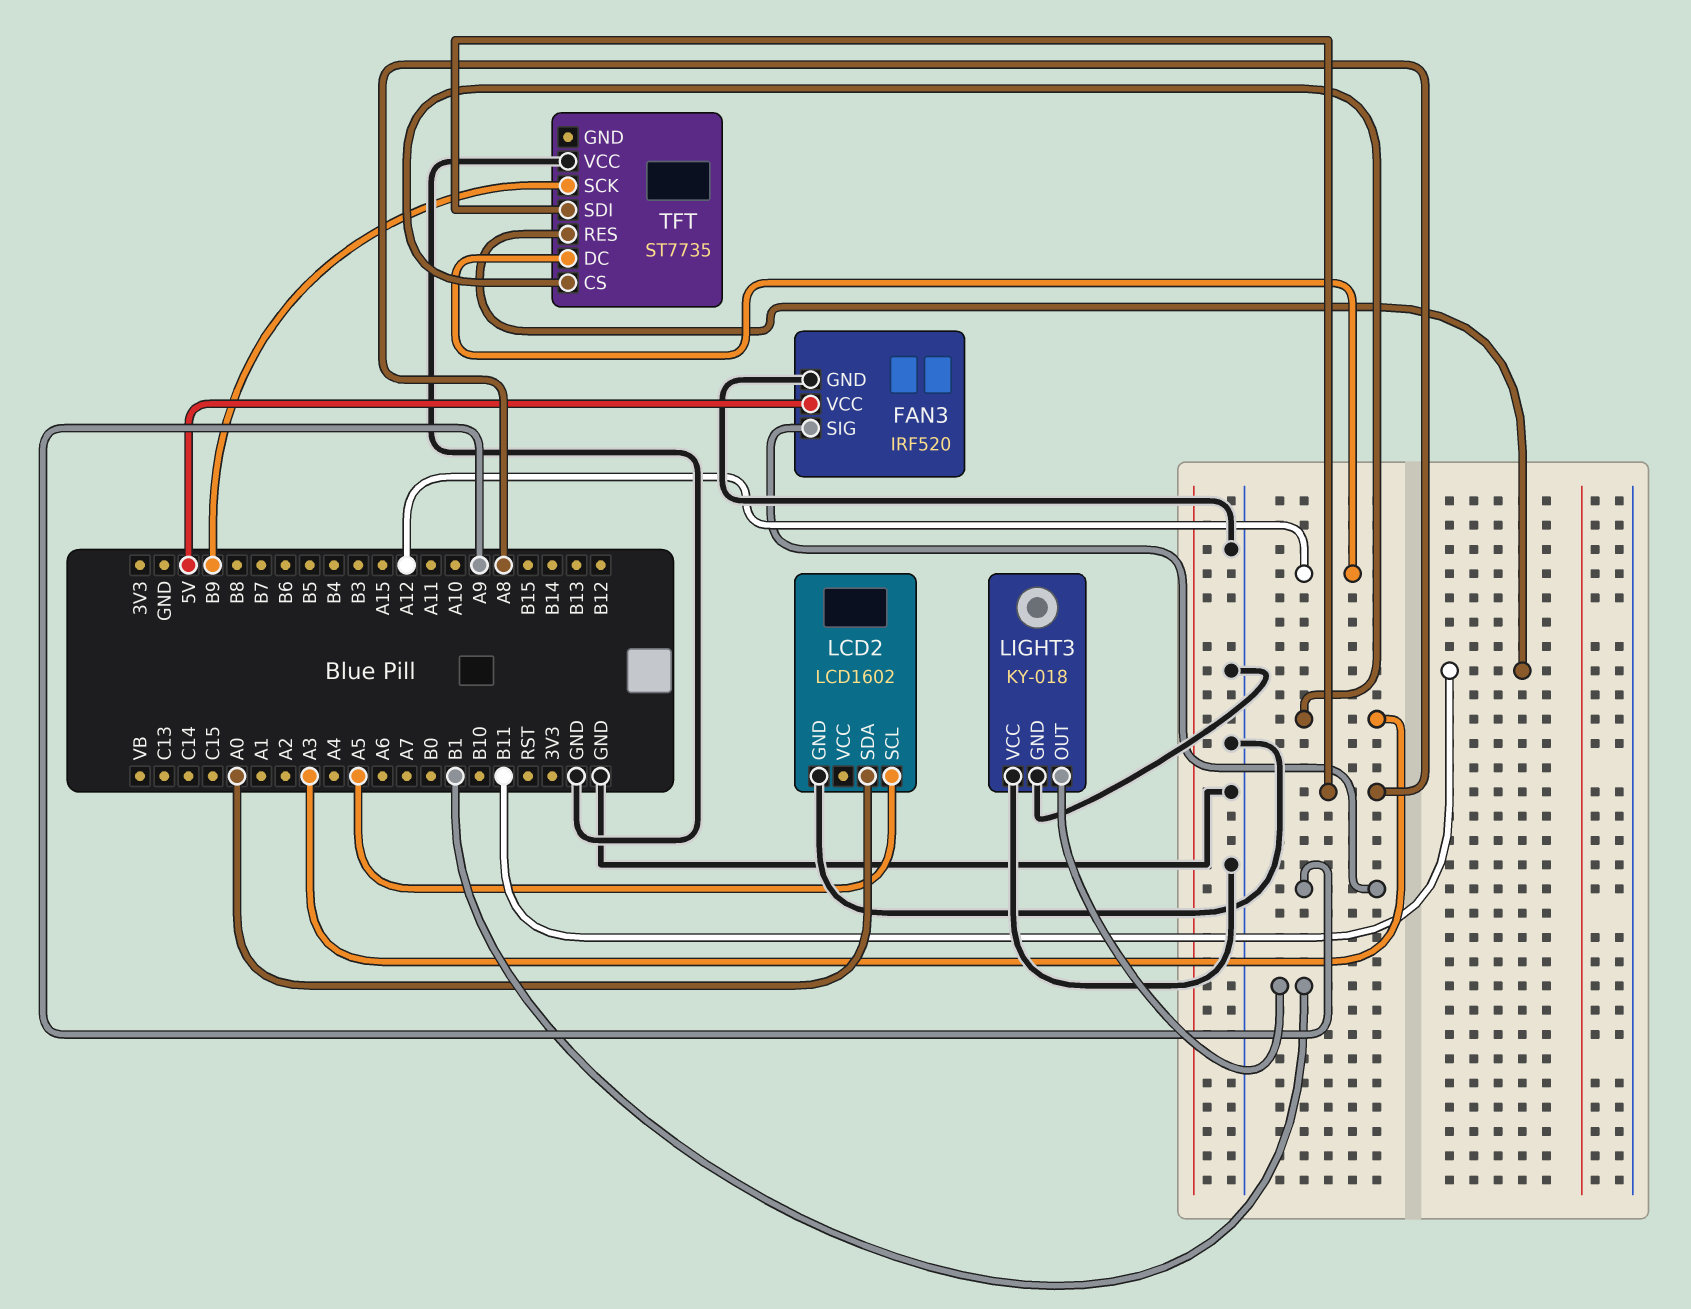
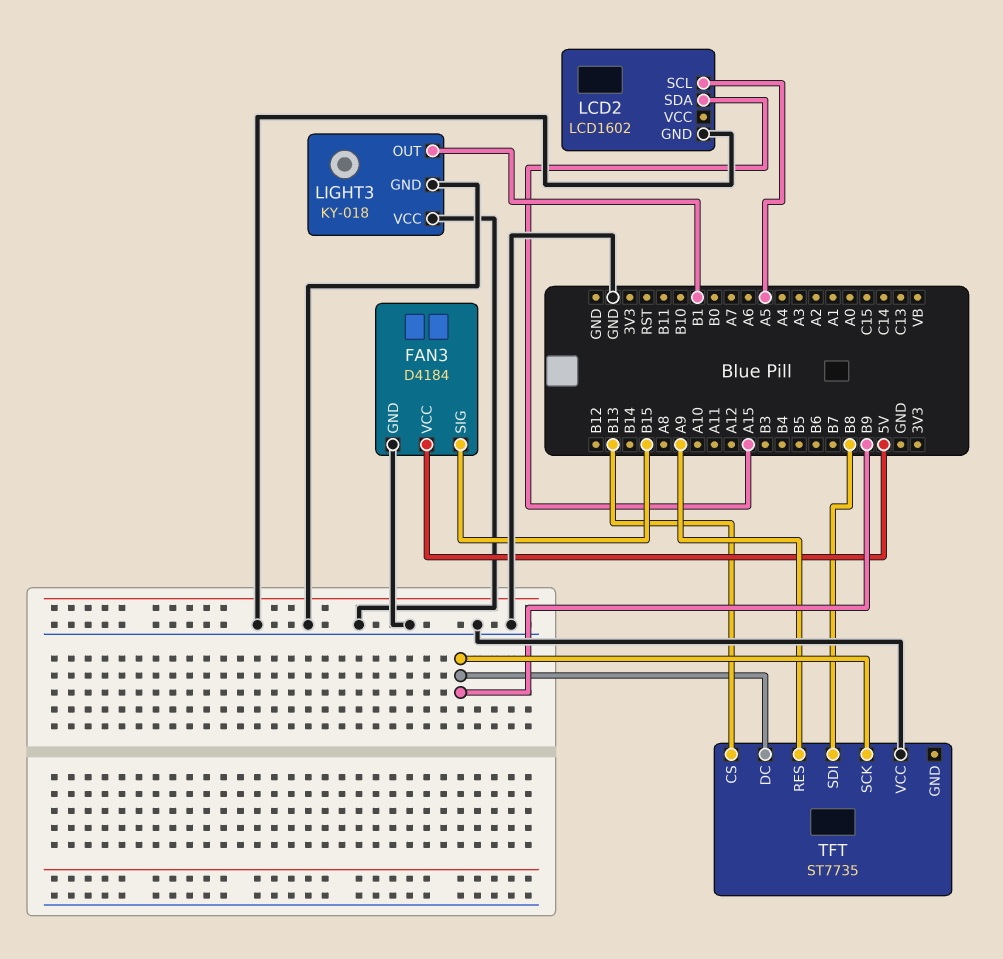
FAN3: IRF520 -> D4184
FAN3 pin SIG: A9 -> B15
LCD2 pin SDA: A0 -> A15
TFT pin CS: A3 -> B13
TFT pin DC: A12 -> B9
TFT pin RES: B11 -> A9
TFT pin SDI: A8 -> B8

